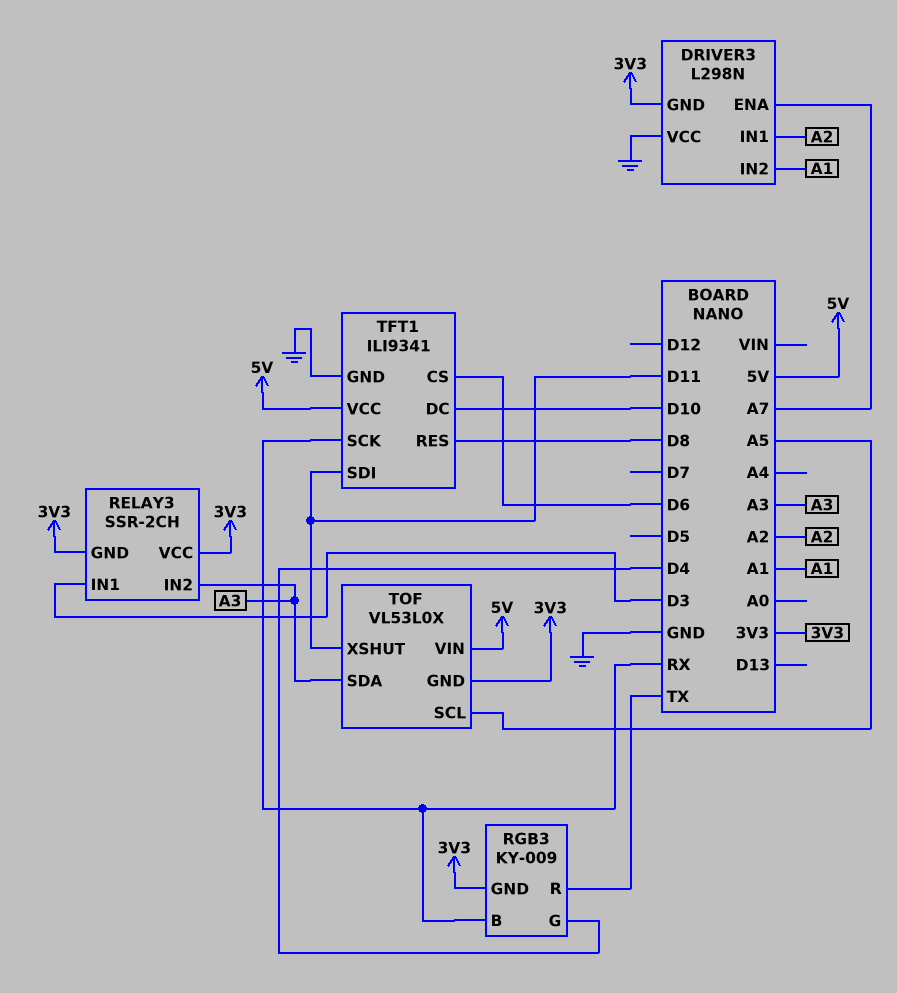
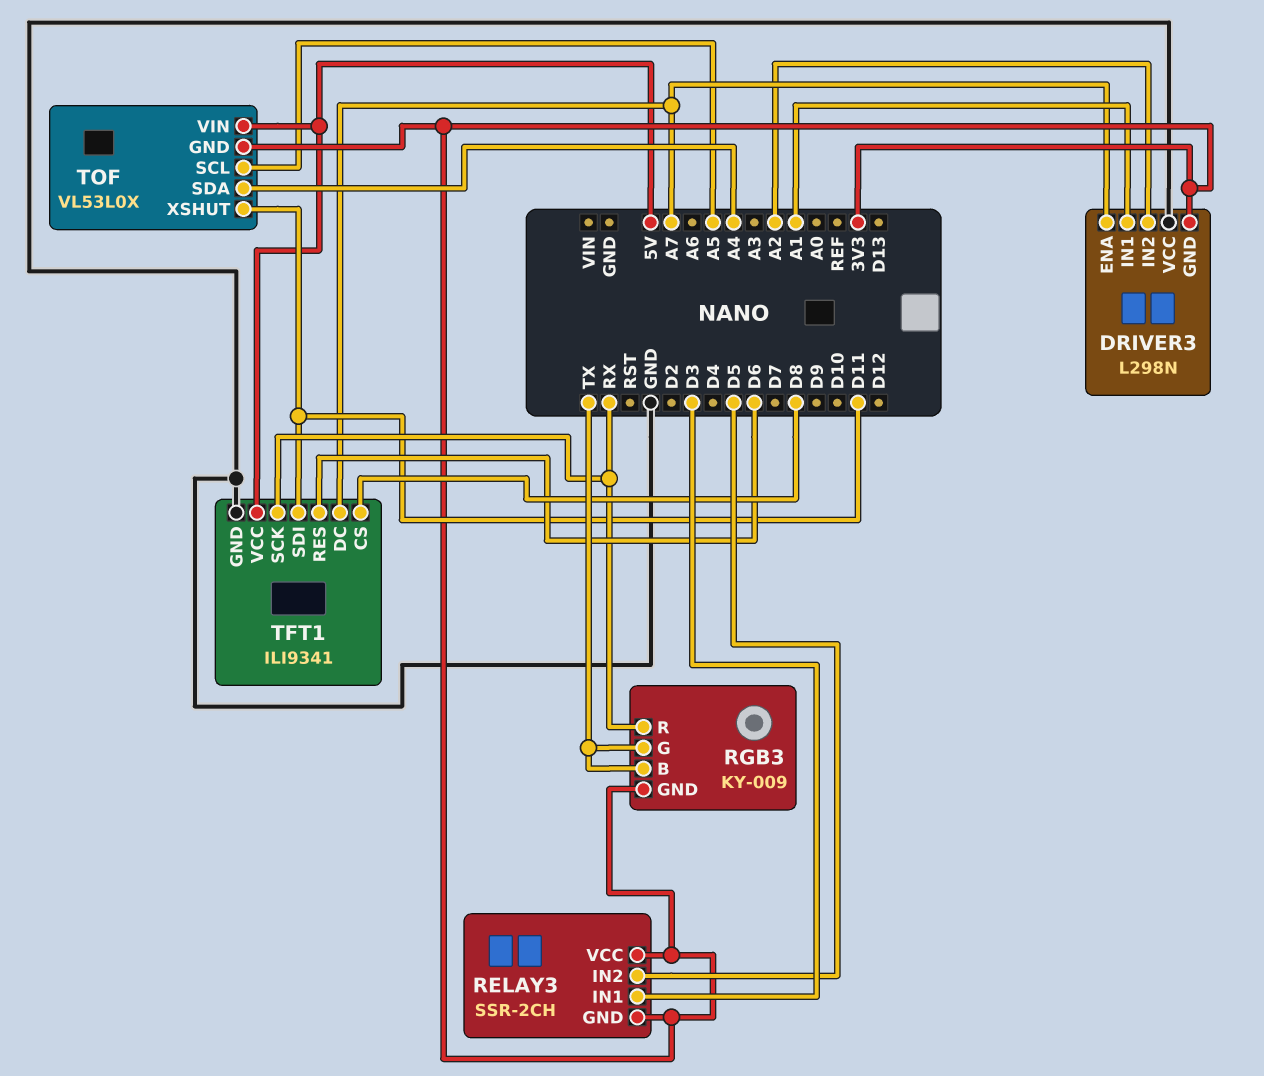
DRIVER3 pin IN1: A2 -> A1
DRIVER3 pin IN2: A1 -> A2
RELAY3 pin IN2: A3 -> D5
RGB3 pin B: RX -> TX
RGB3 pin G: D4 -> TX
RGB3 pin R: TX -> RX
TFT1 pin CS: D6 -> D8
TFT1 pin DC: D10 -> A7
TFT1 pin RES: D8 -> D6
TOF pin SDA: A3 -> A4

